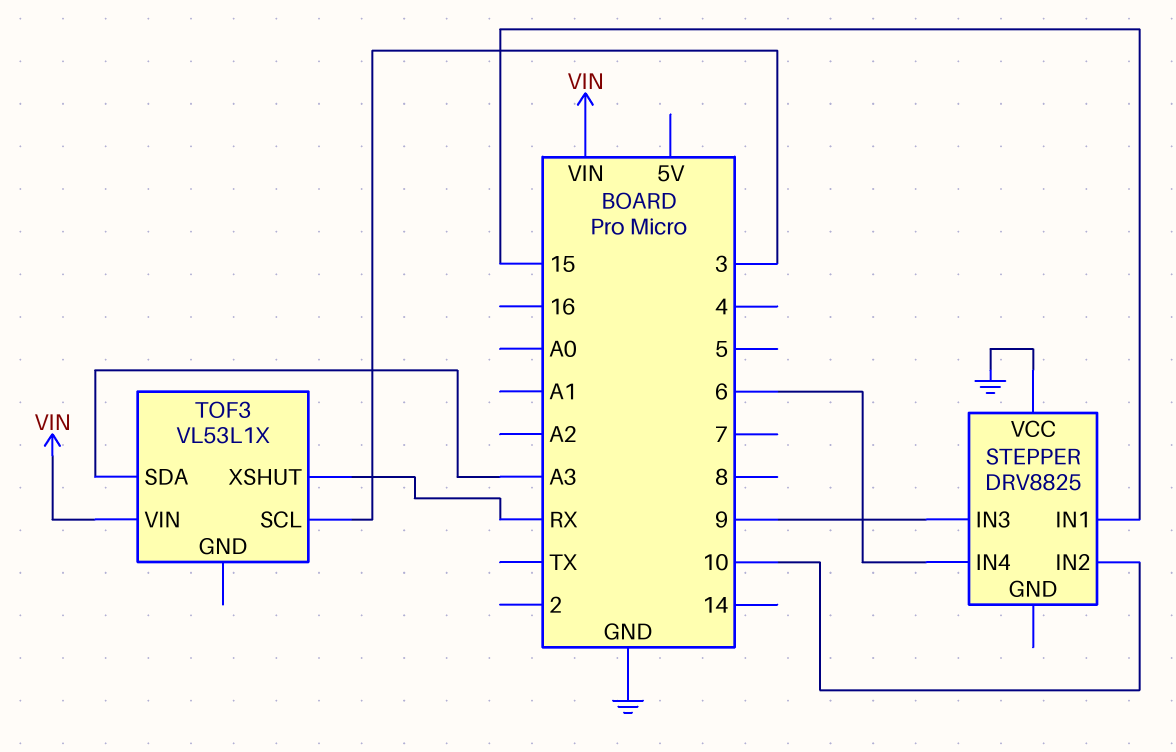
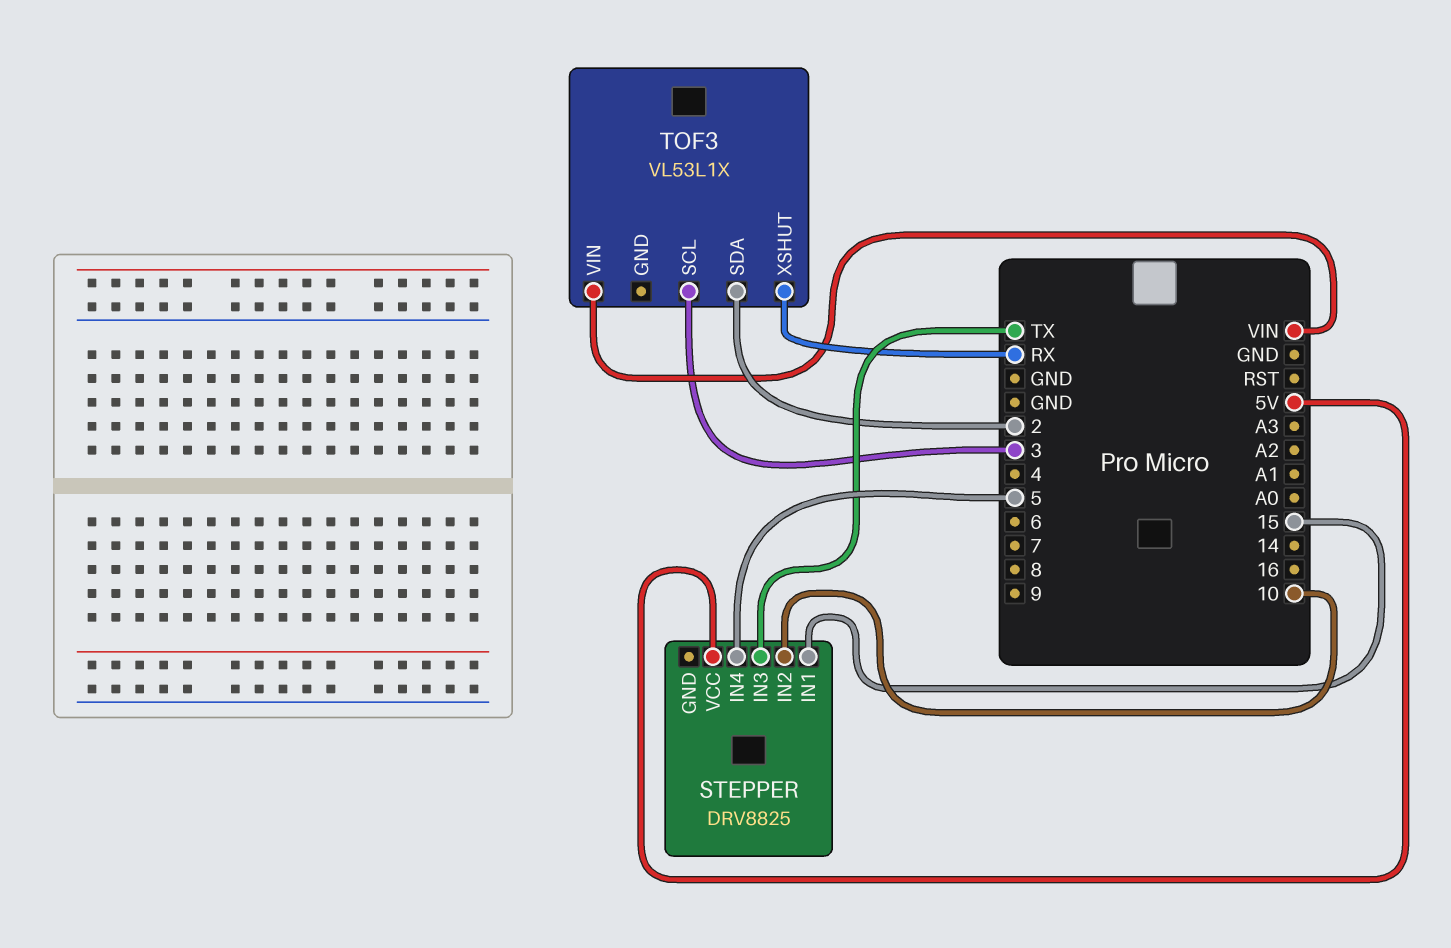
STEPPER pin IN3: 9 -> TX
STEPPER pin IN4: 6 -> 5
STEPPER pin VCC: GND -> 5V
TOF3 pin SDA: A3 -> 2

